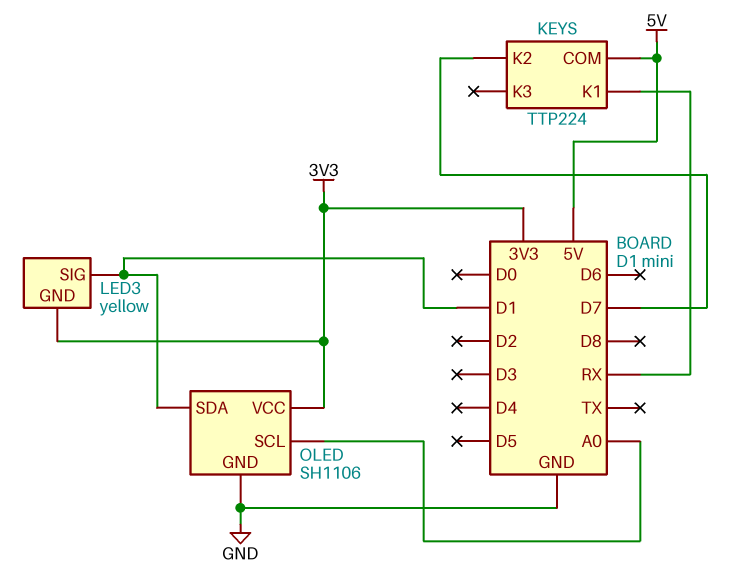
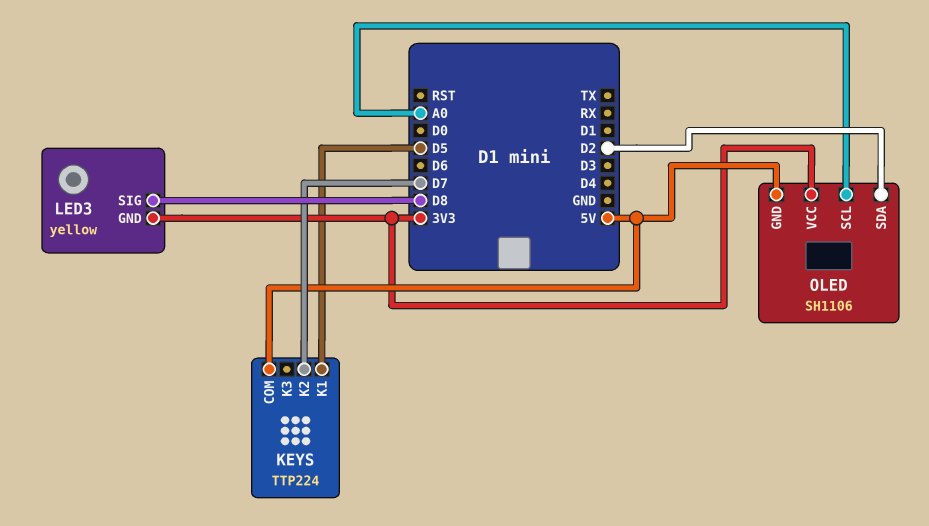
KEYS pin K1: RX -> D5
LED3 pin SIG: D1 -> D8
OLED pin GND: GND -> 5V
OLED pin SDA: D1 -> D2

